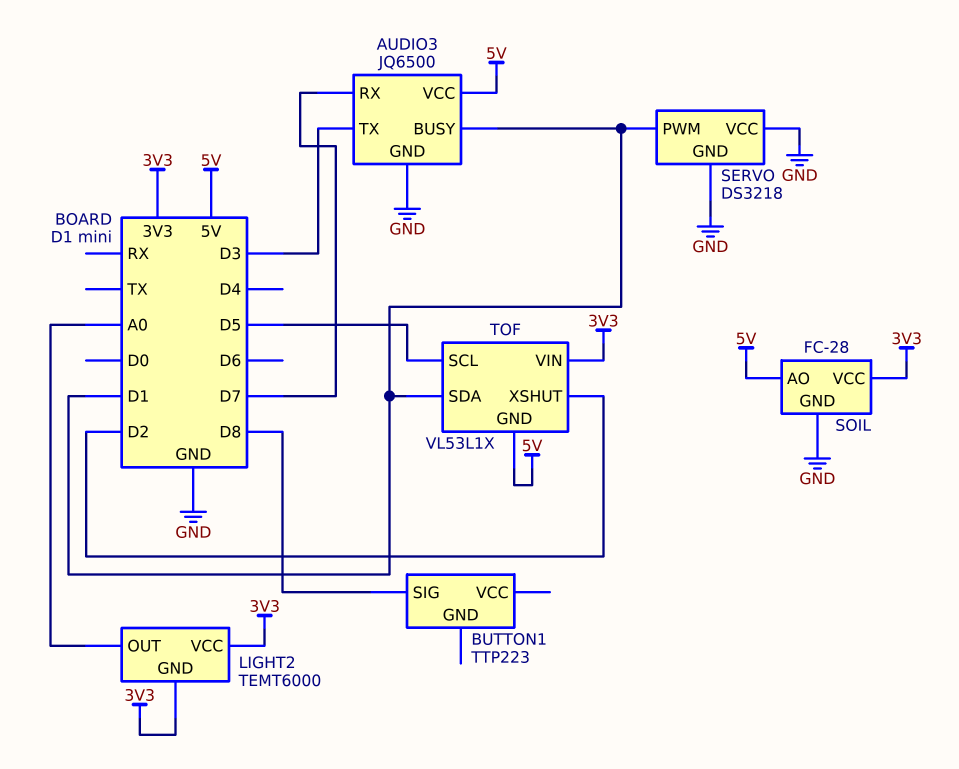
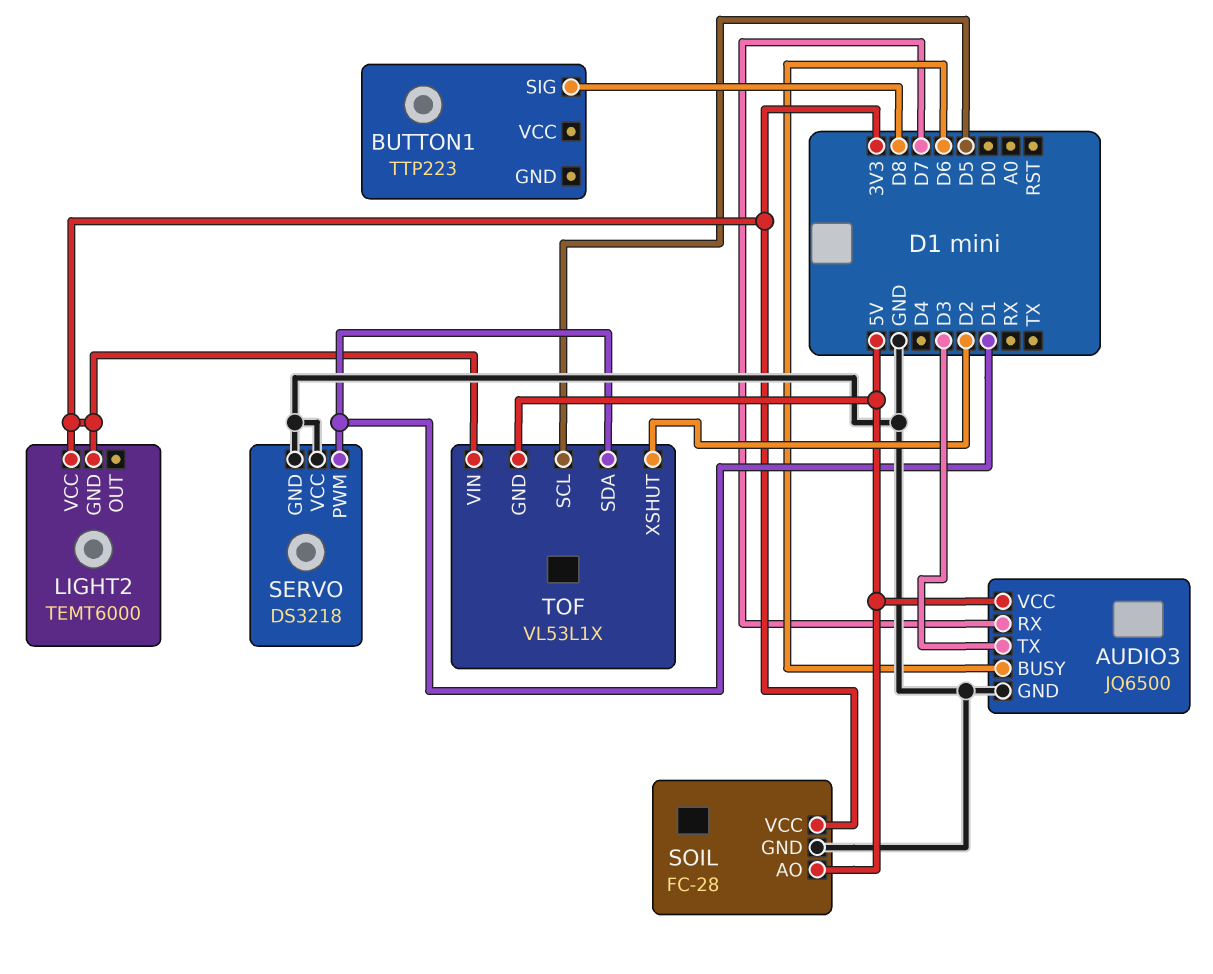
AUDIO3 pin BUSY: D1 -> D6
LIGHT2 pin OUT: A0 -> none

